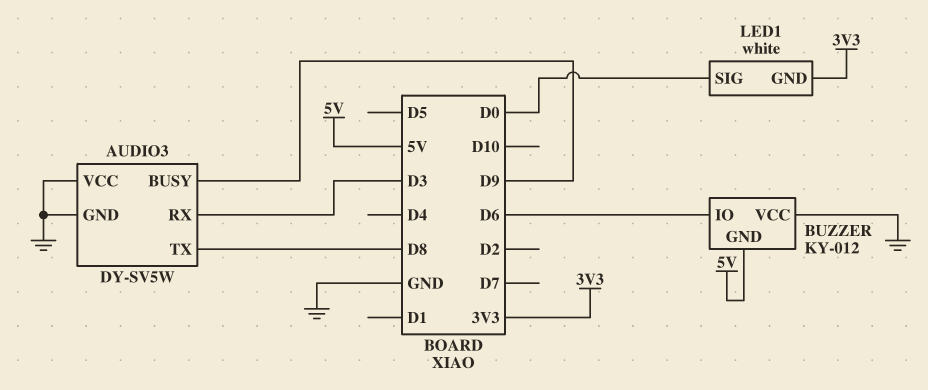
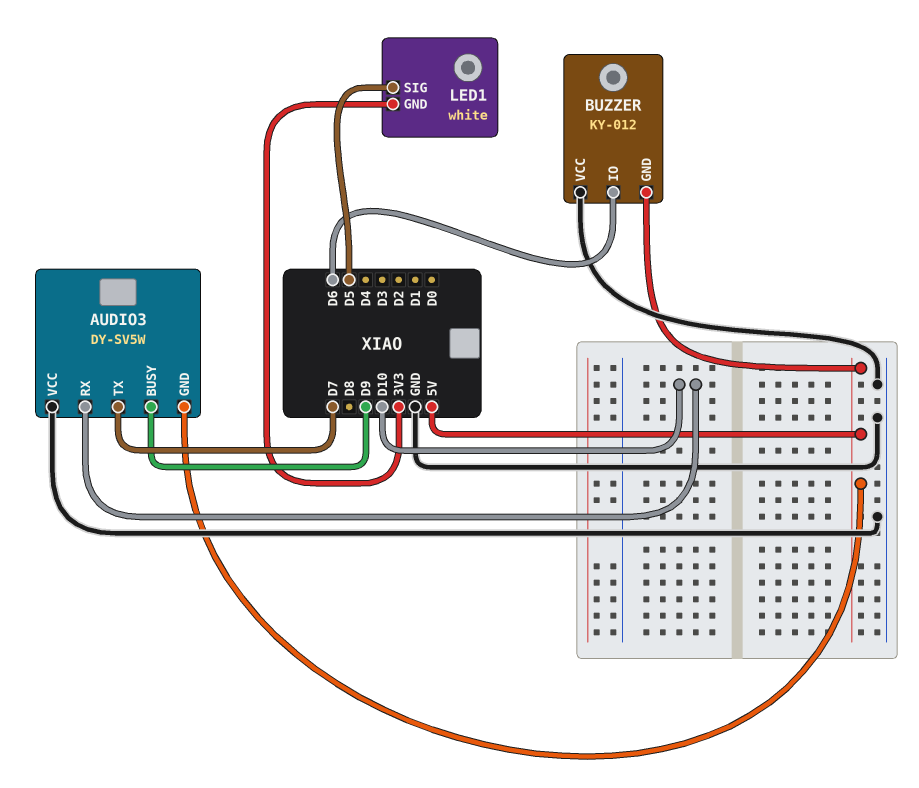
AUDIO3 pin GND: GND -> 5V
AUDIO3 pin RX: D3 -> D10
AUDIO3 pin TX: D8 -> D7
LED1 pin SIG: D0 -> D5

